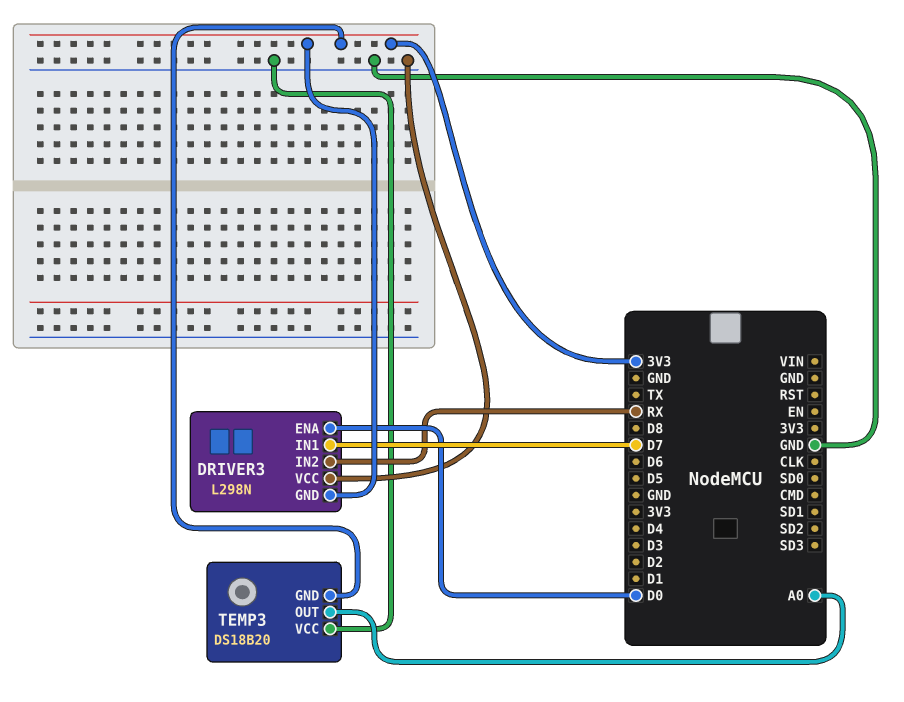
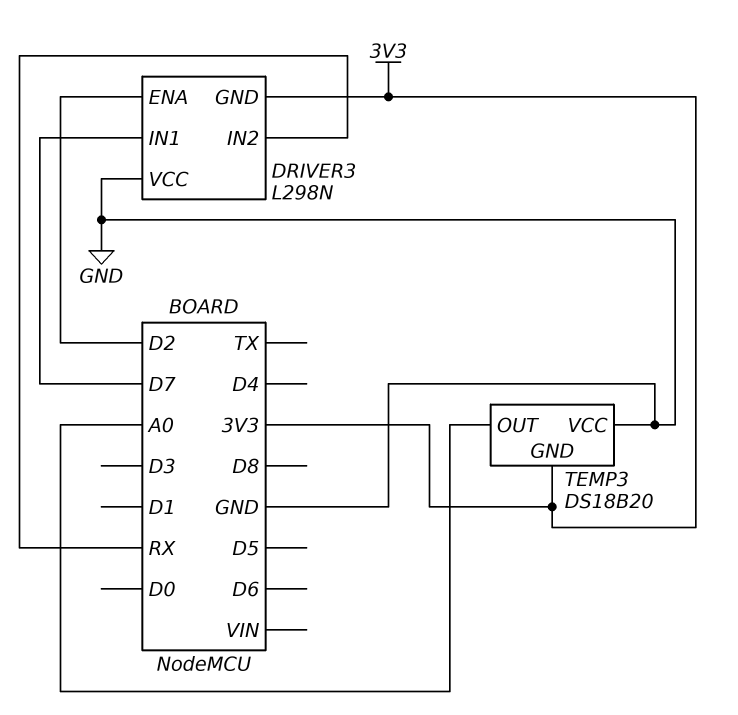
DRIVER3 pin ENA: D0 -> D2

